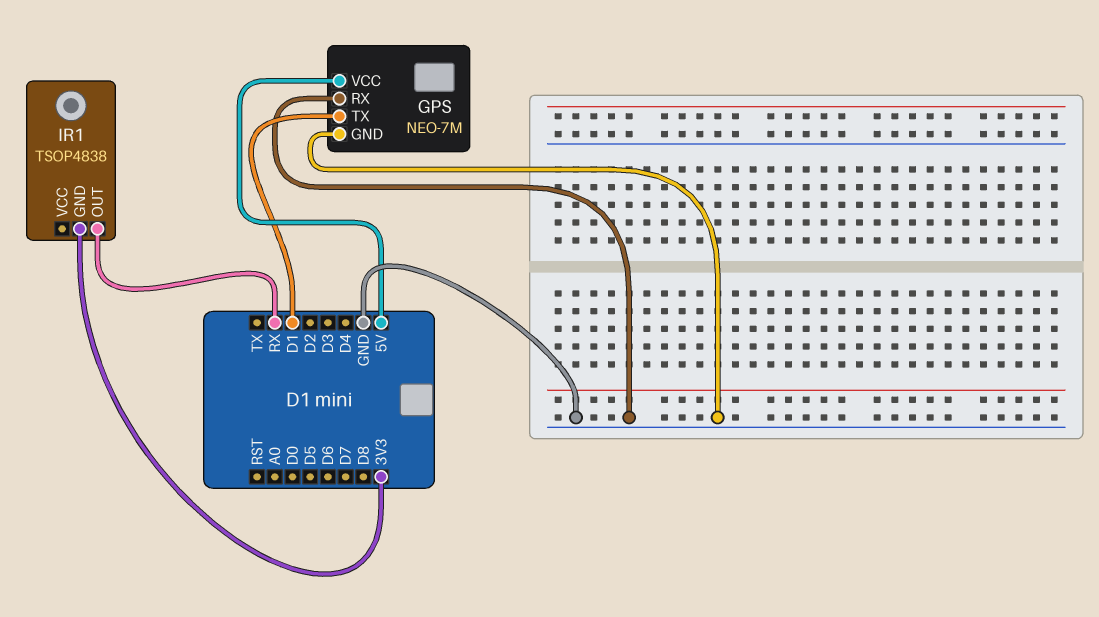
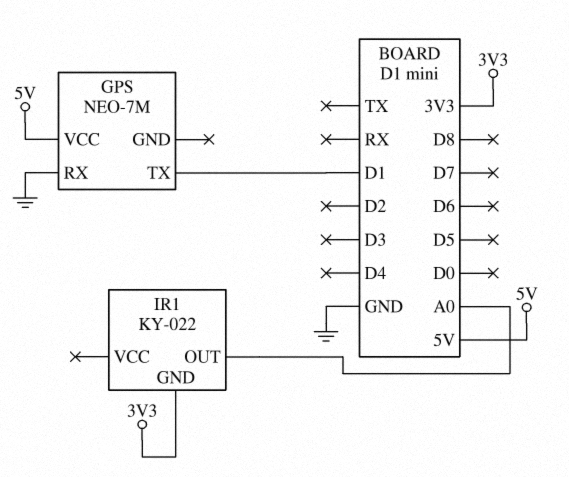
GPS pin GND: GND -> none
IR1: TSOP4838 -> KY-022
IR1 pin OUT: RX -> A0

